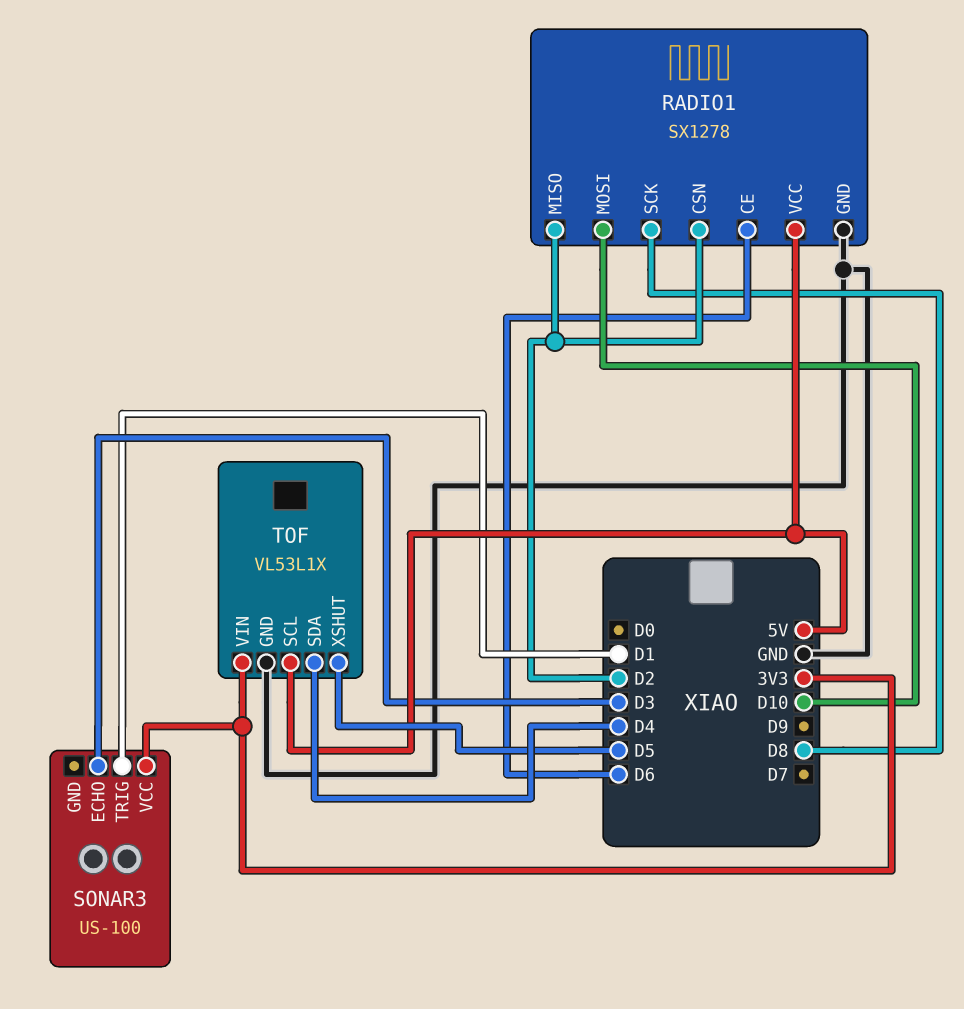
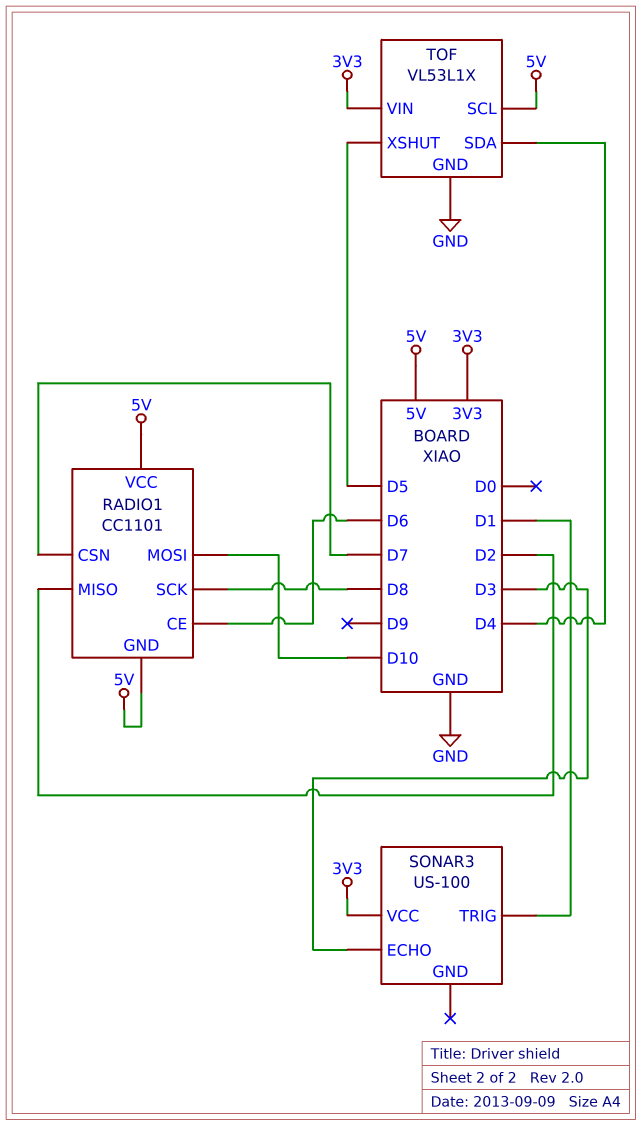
RADIO1: SX1278 -> CC1101
RADIO1 pin CSN: D2 -> D7
RADIO1 pin GND: GND -> 5V

